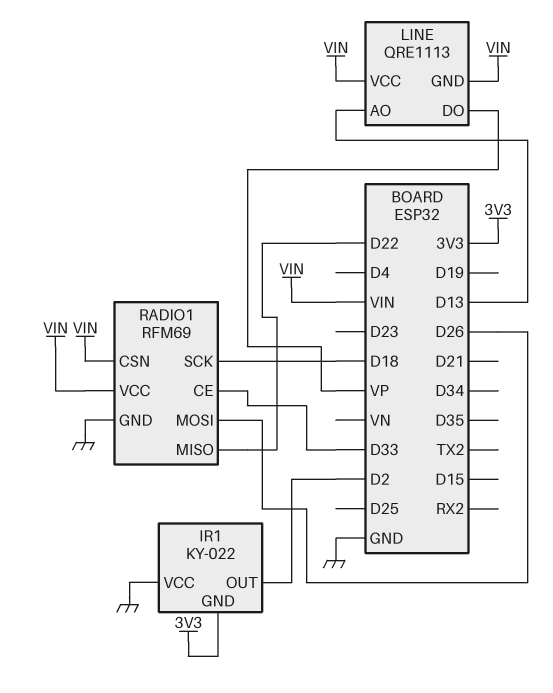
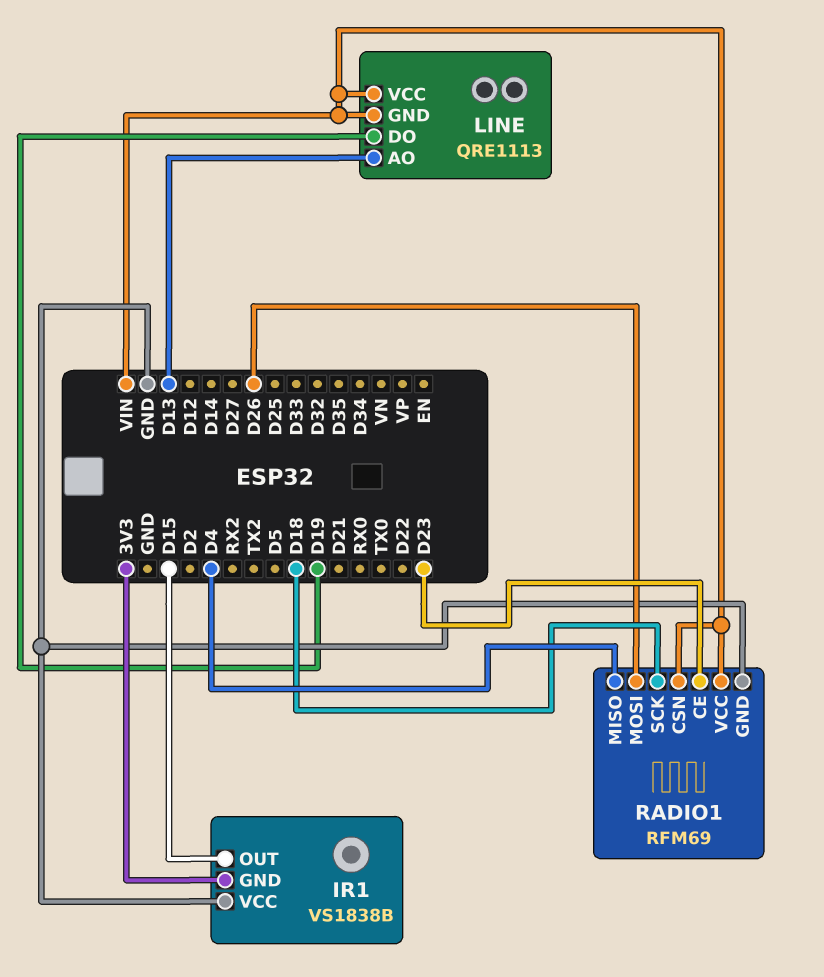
IR1: KY-022 -> VS1838B
IR1 pin OUT: D2 -> D15
LINE pin DO: VP -> D19
RADIO1 pin CE: D33 -> D23
RADIO1 pin MISO: D22 -> D4

